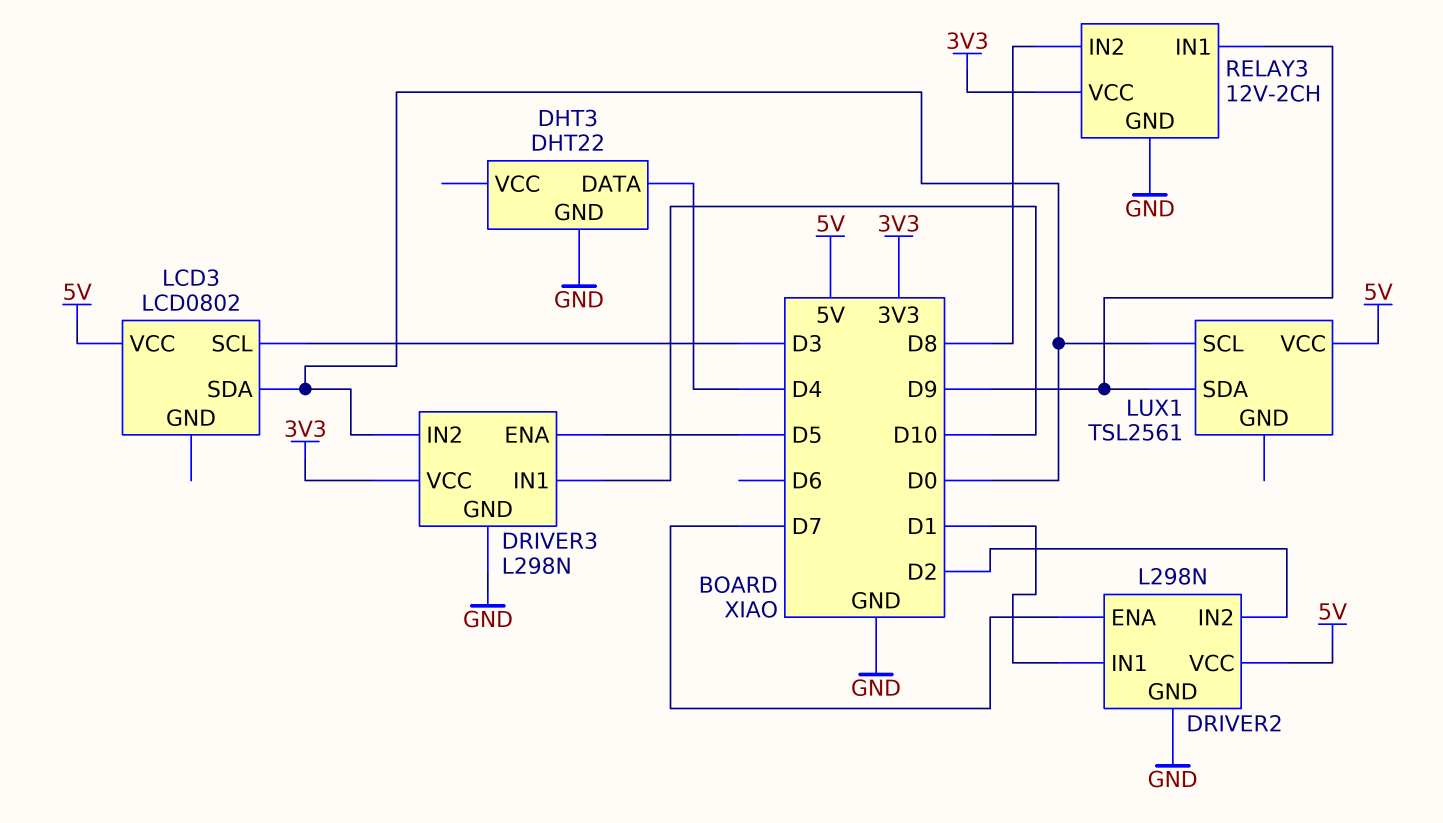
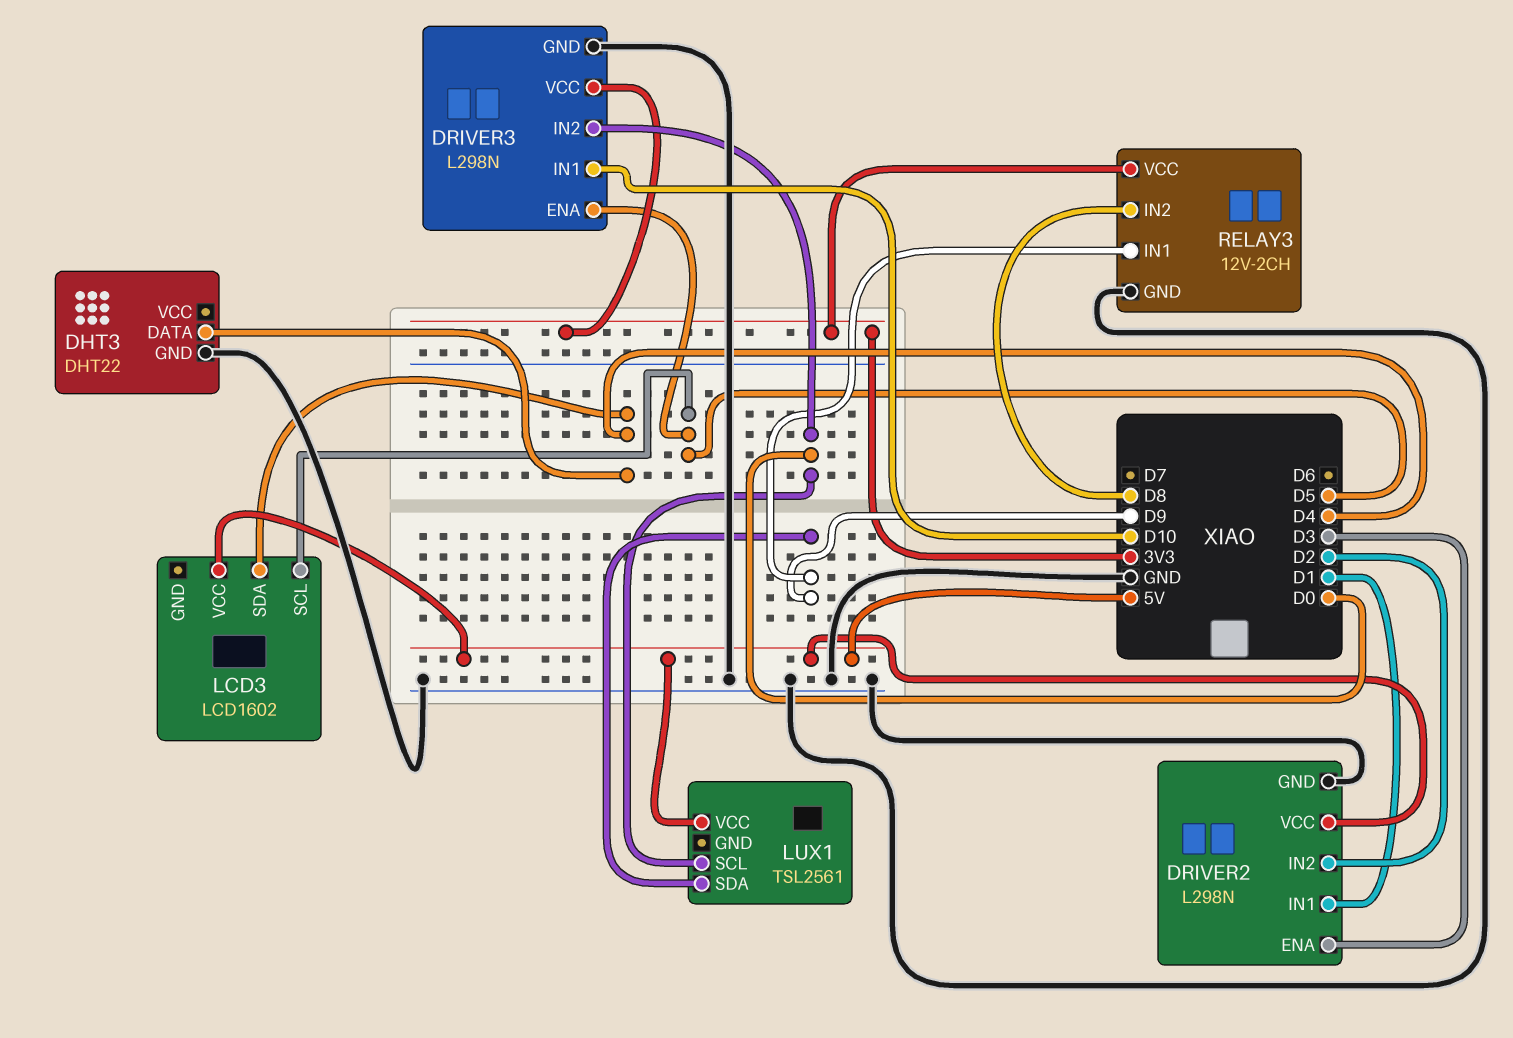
DRIVER2 pin ENA: D7 -> D3
LCD3: LCD0802 -> LCD1602
LCD3 pin SCL: D3 -> D5
LCD3 pin SDA: D0 -> D4

